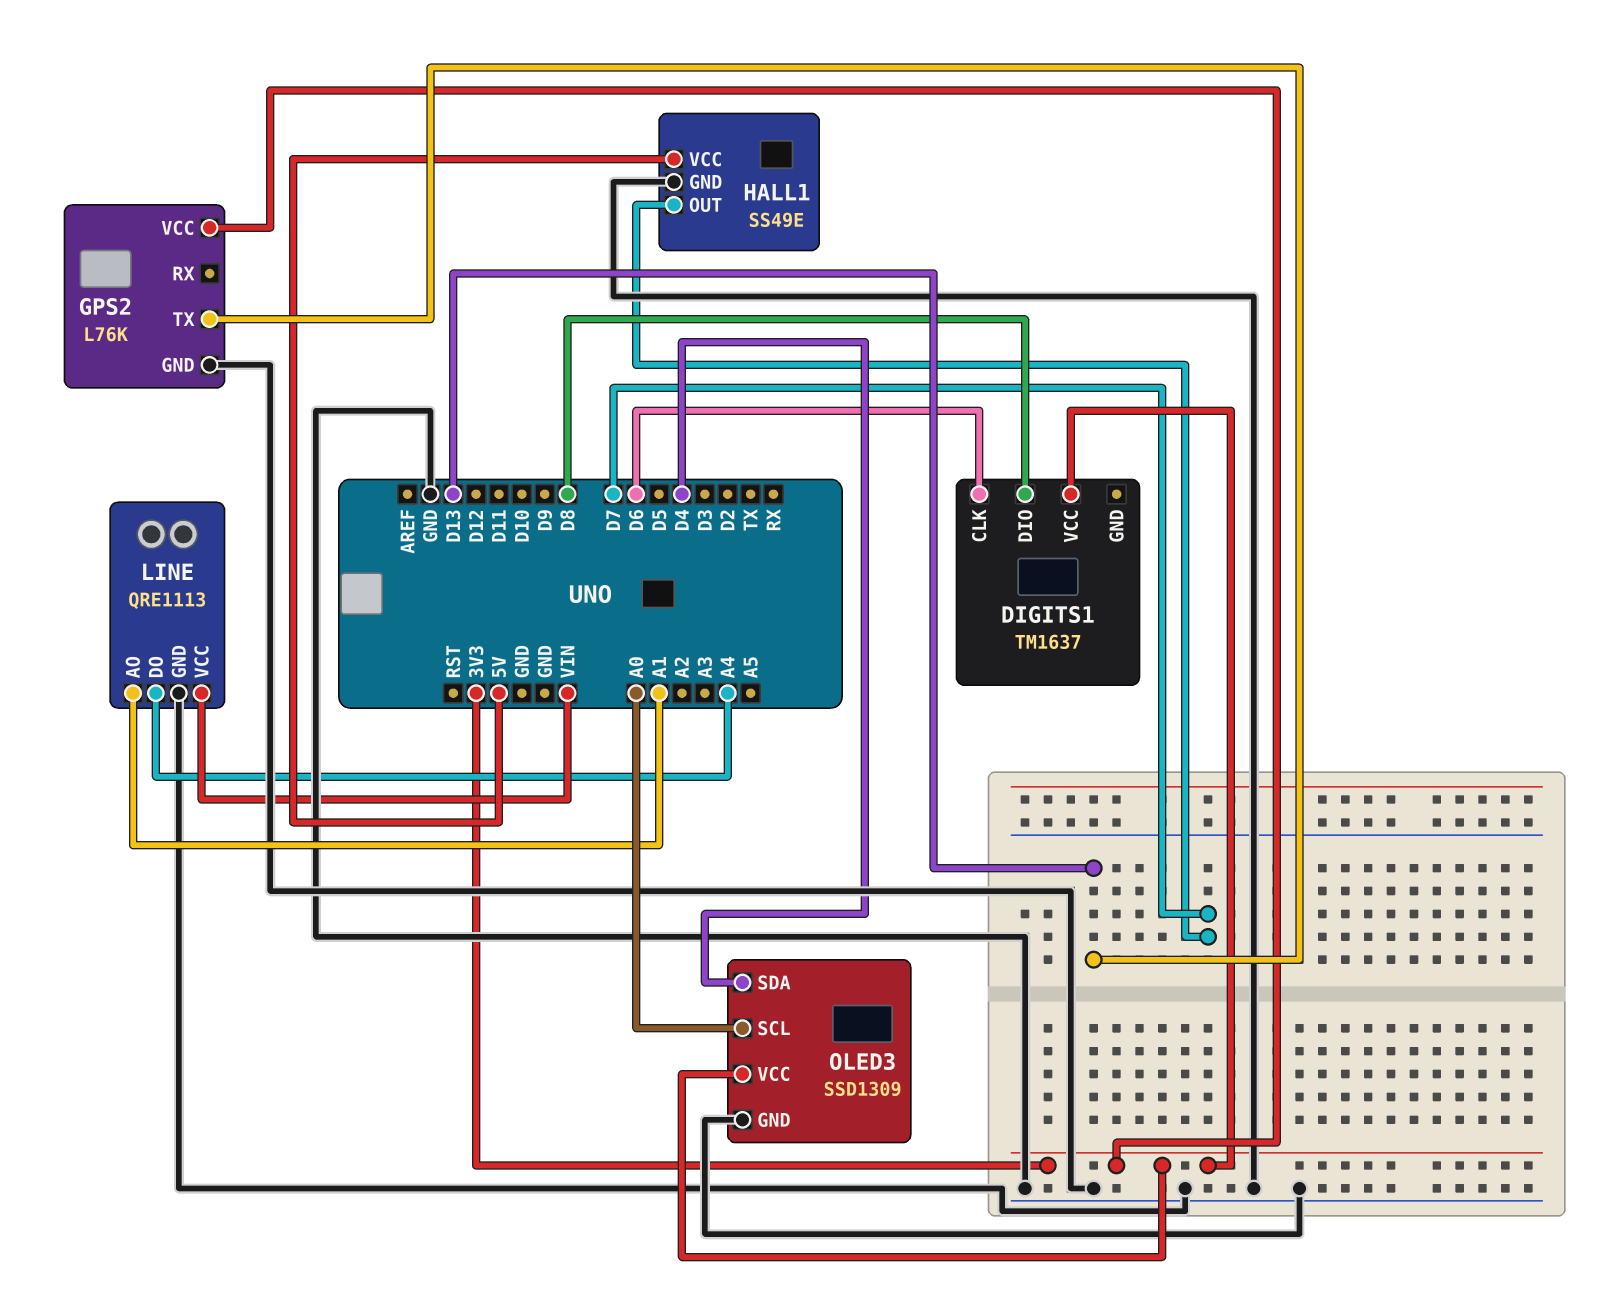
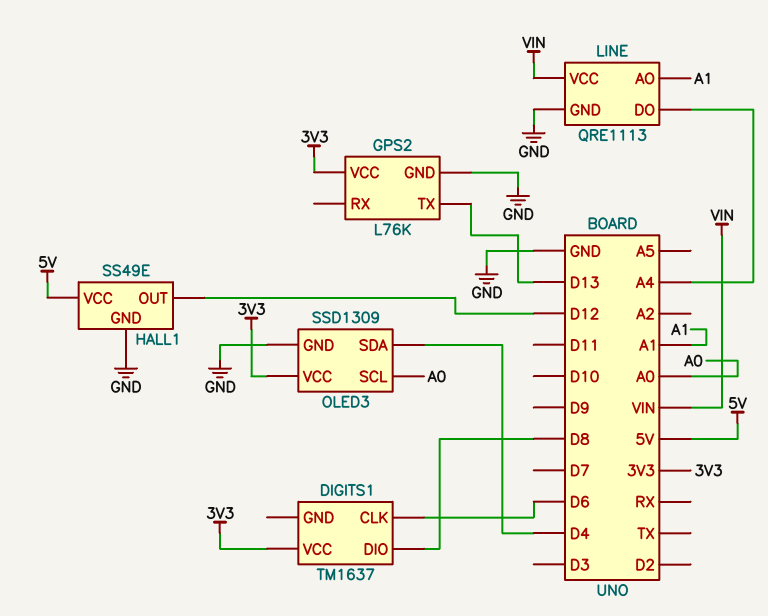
HALL1 pin OUT: D7 -> D12

